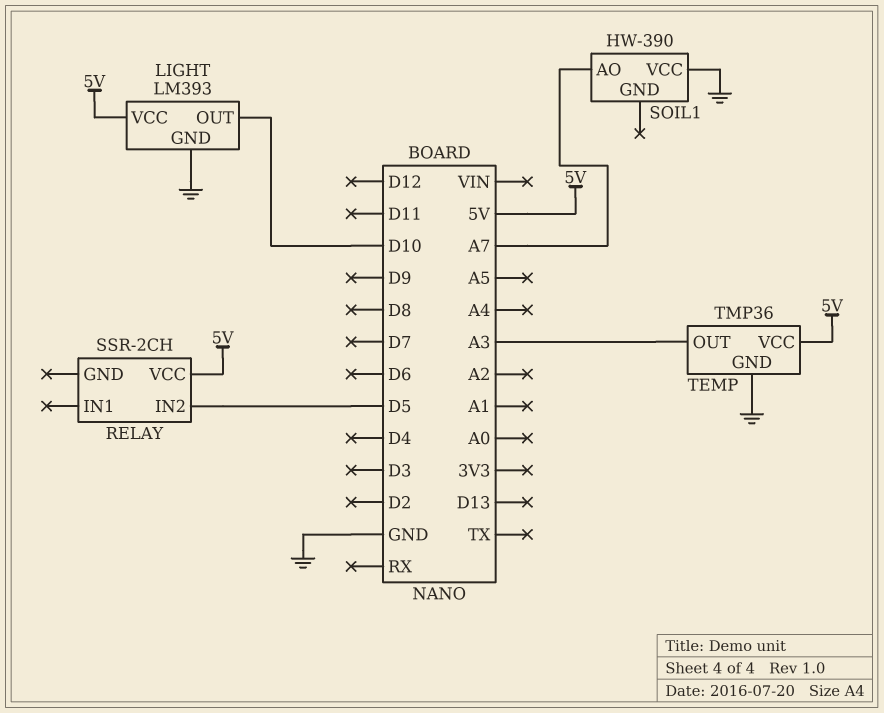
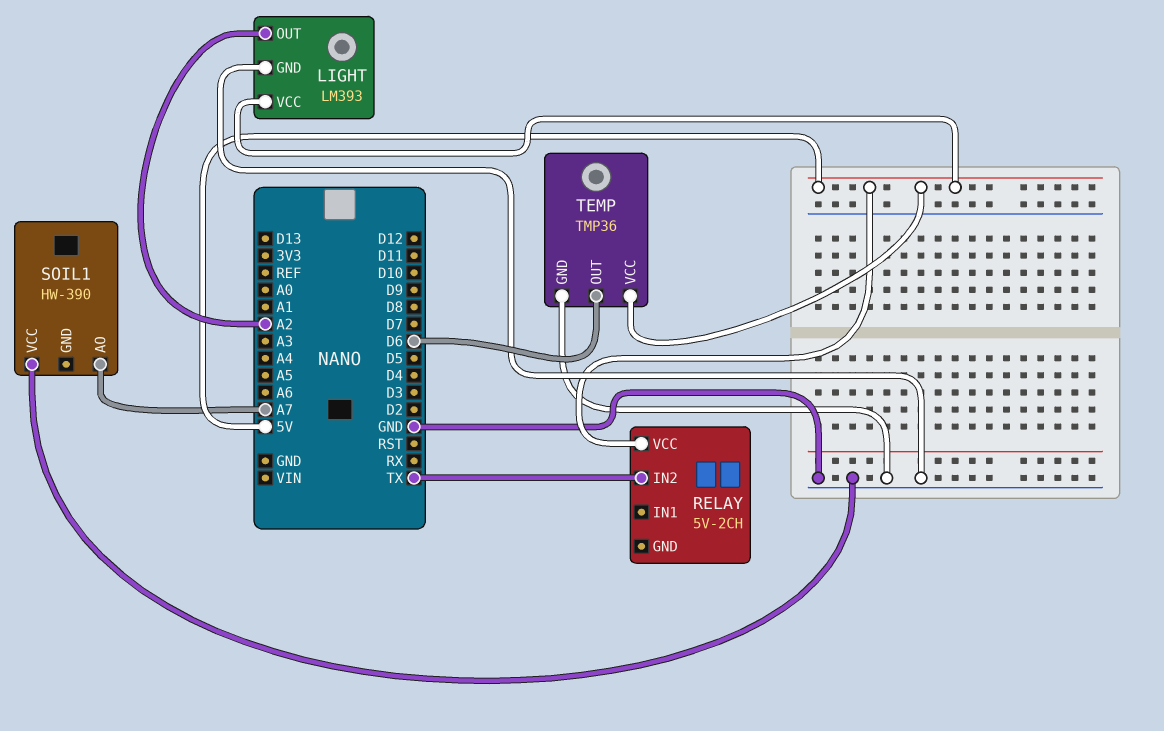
LIGHT pin OUT: D10 -> A2
RELAY: SSR-2CH -> 5V-2CH
RELAY pin IN2: D5 -> TX
TEMP pin OUT: A3 -> D6

